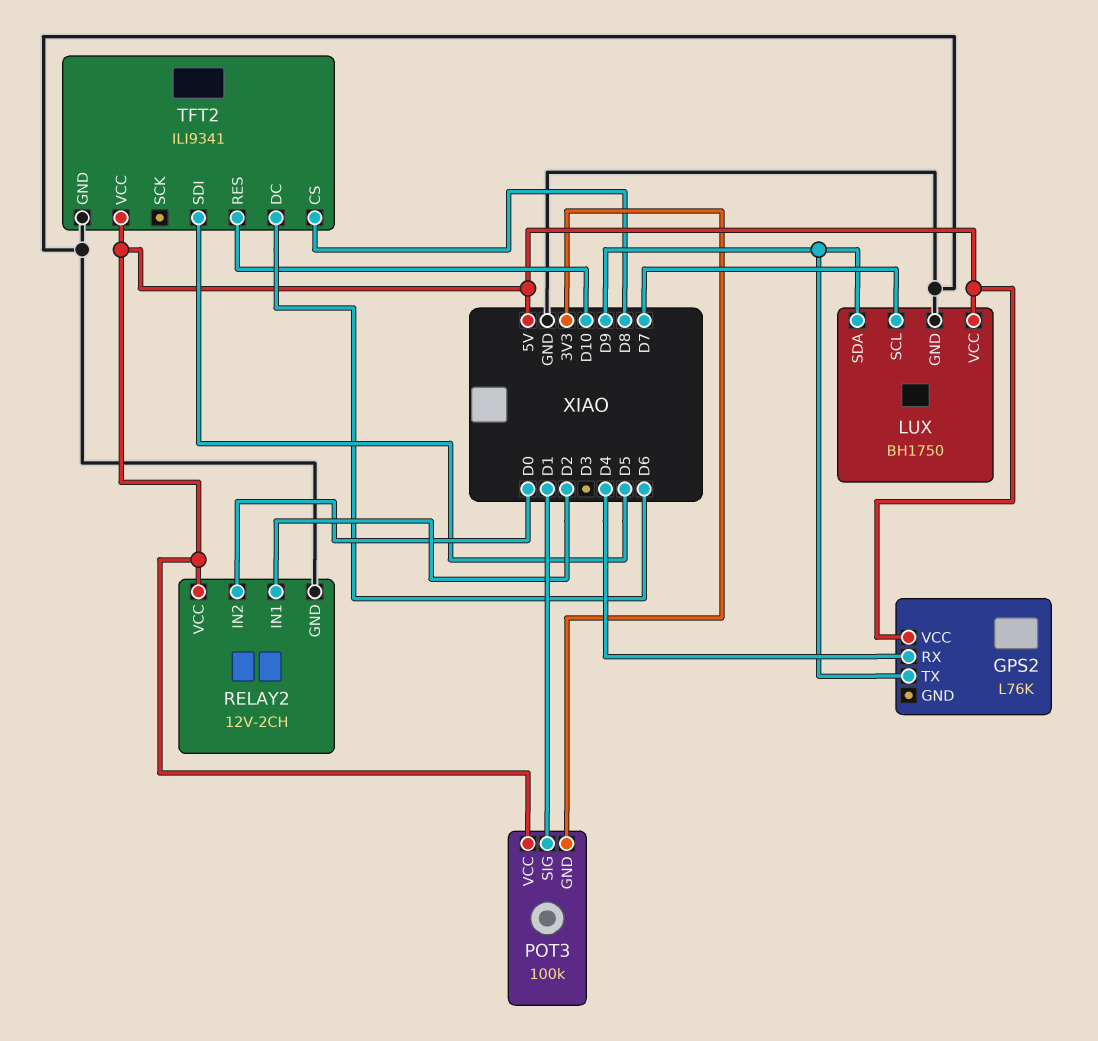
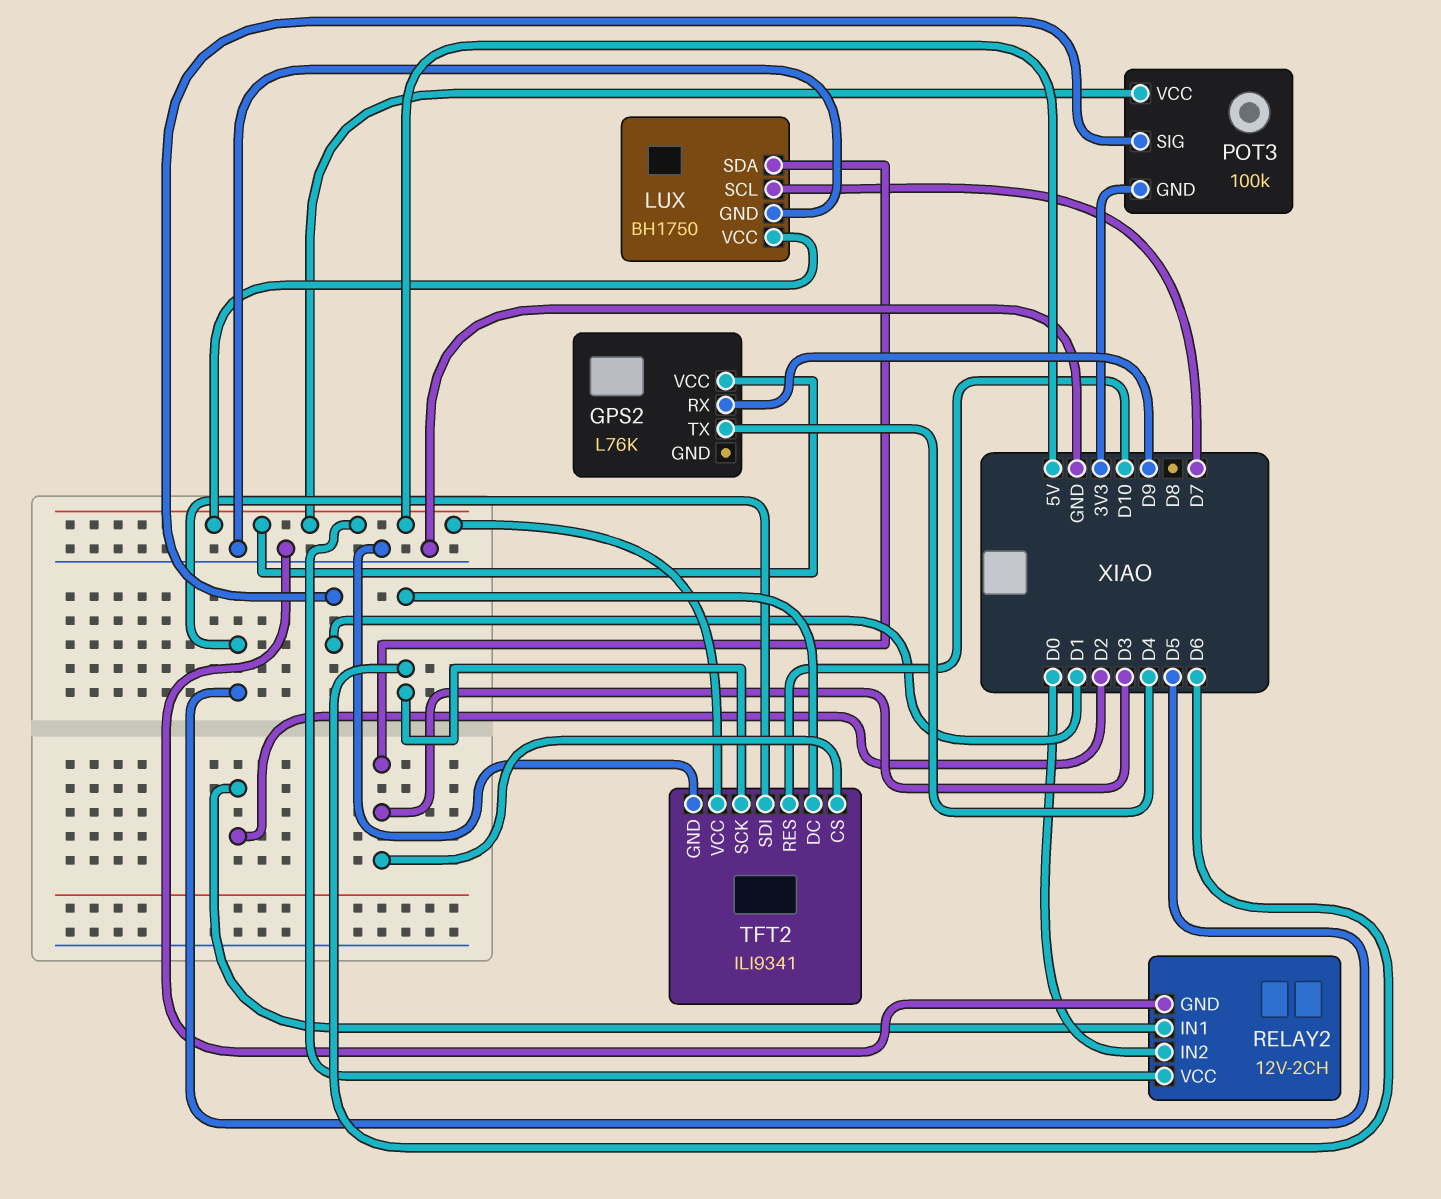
GPS2 pin RX: D4 -> D9
GPS2 pin TX: D9 -> D4
LUX pin SDA: D9 -> D3
TFT2 pin CS: D8 -> D3
TFT2 pin SCK: none -> D6

